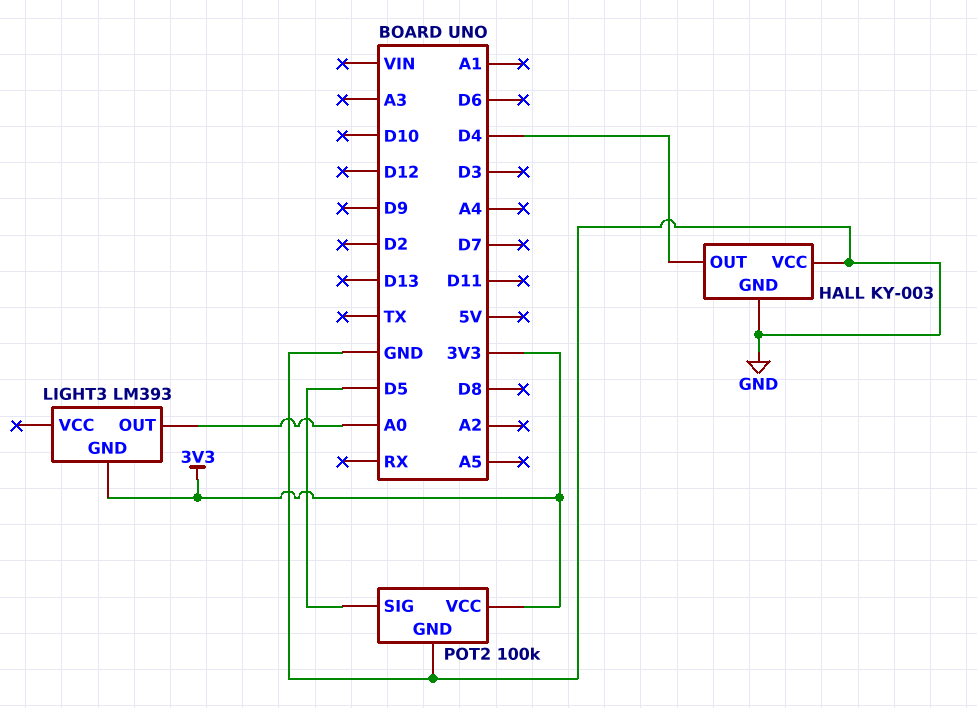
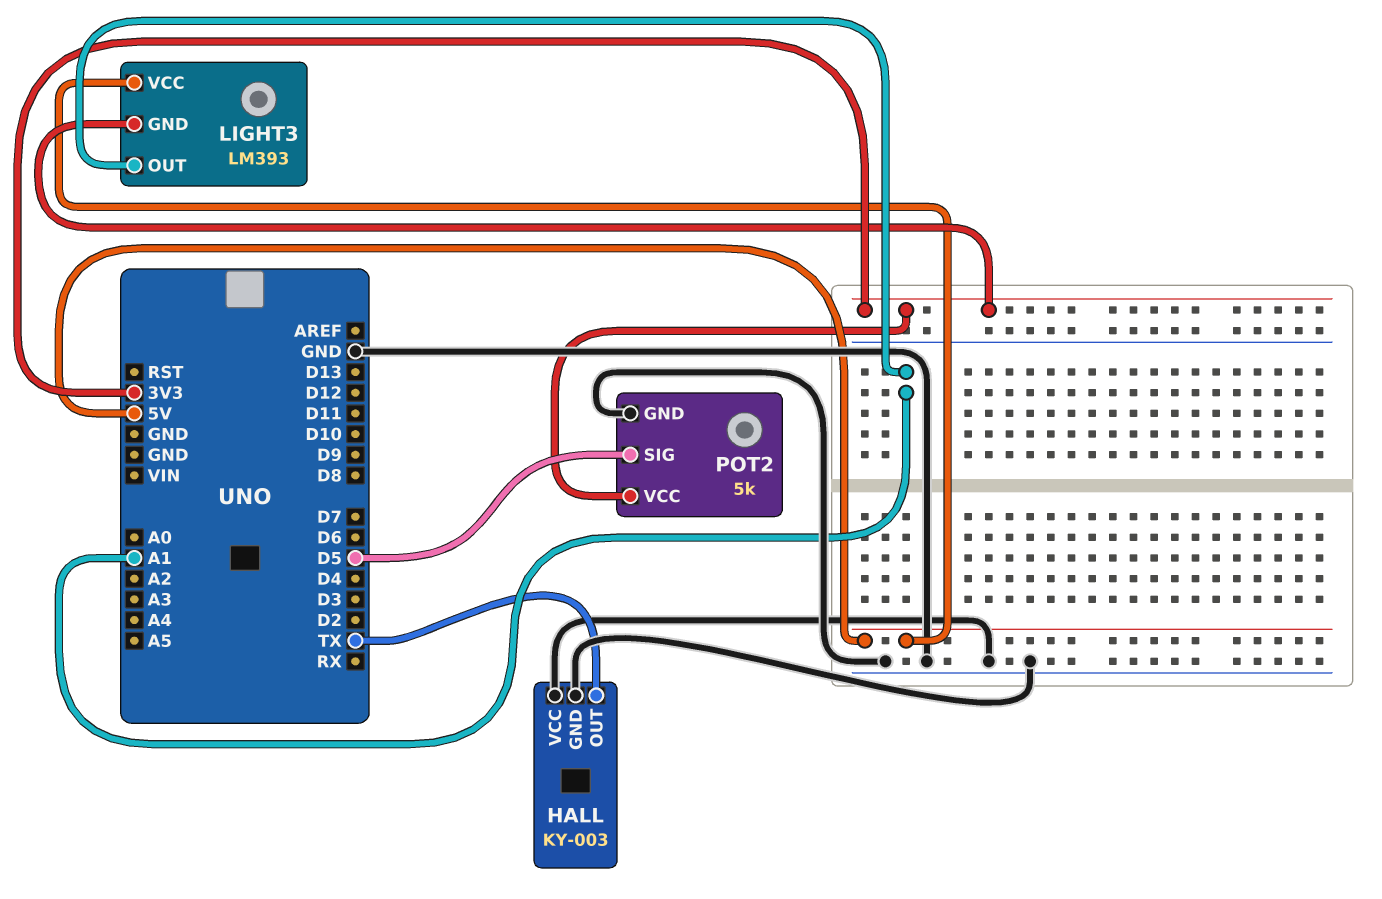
HALL pin OUT: D4 -> TX
LIGHT3 pin OUT: A0 -> A1
LIGHT3 pin VCC: none -> 5V
POT2: 100k -> 5k

